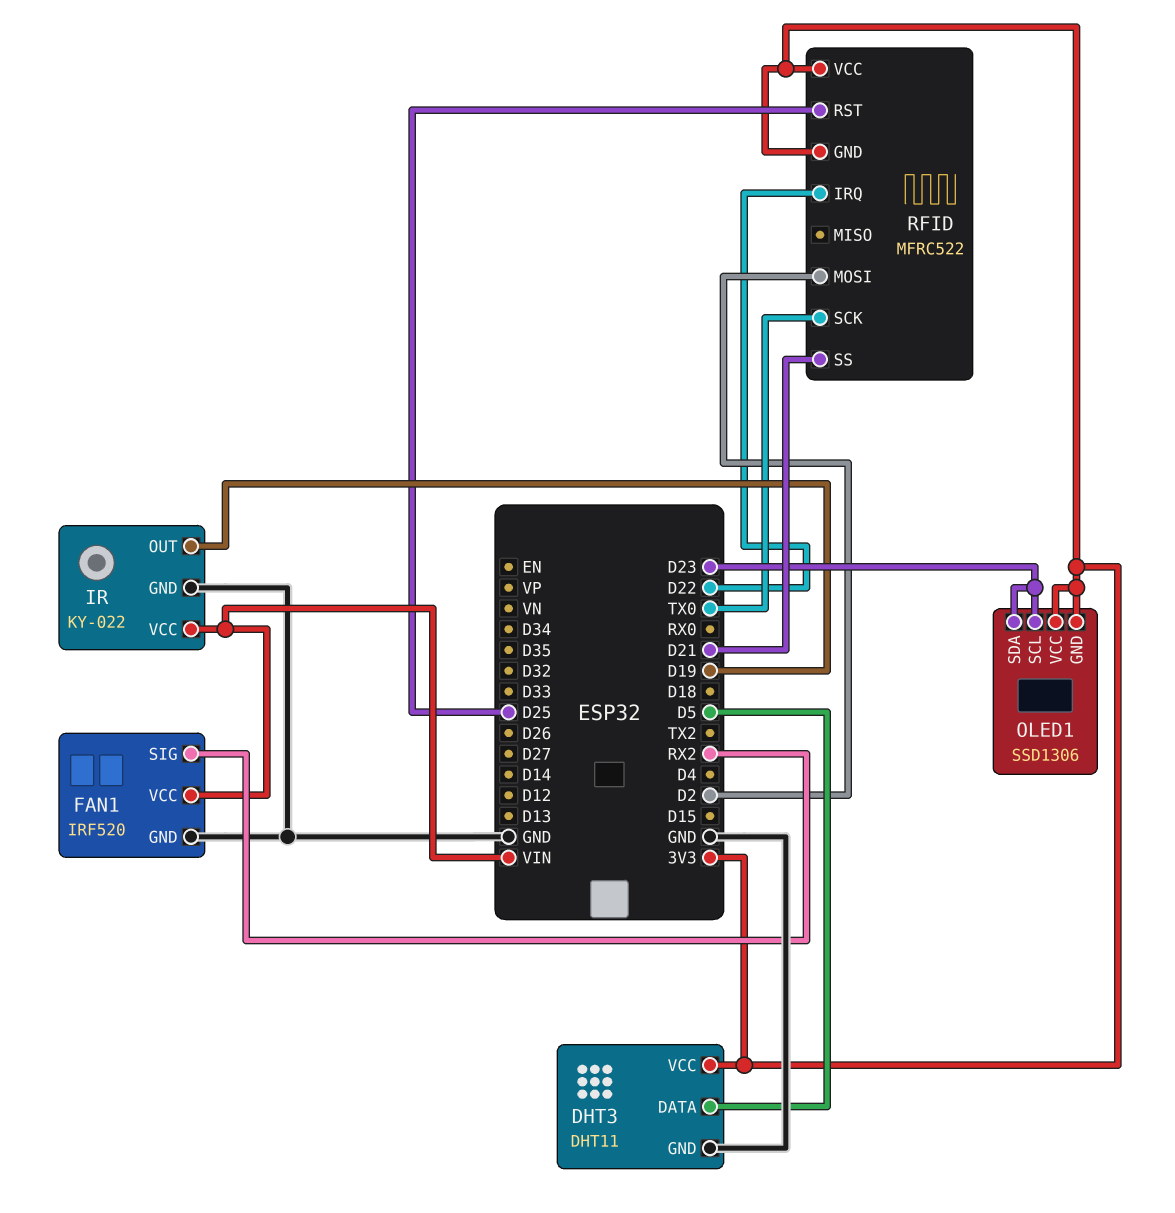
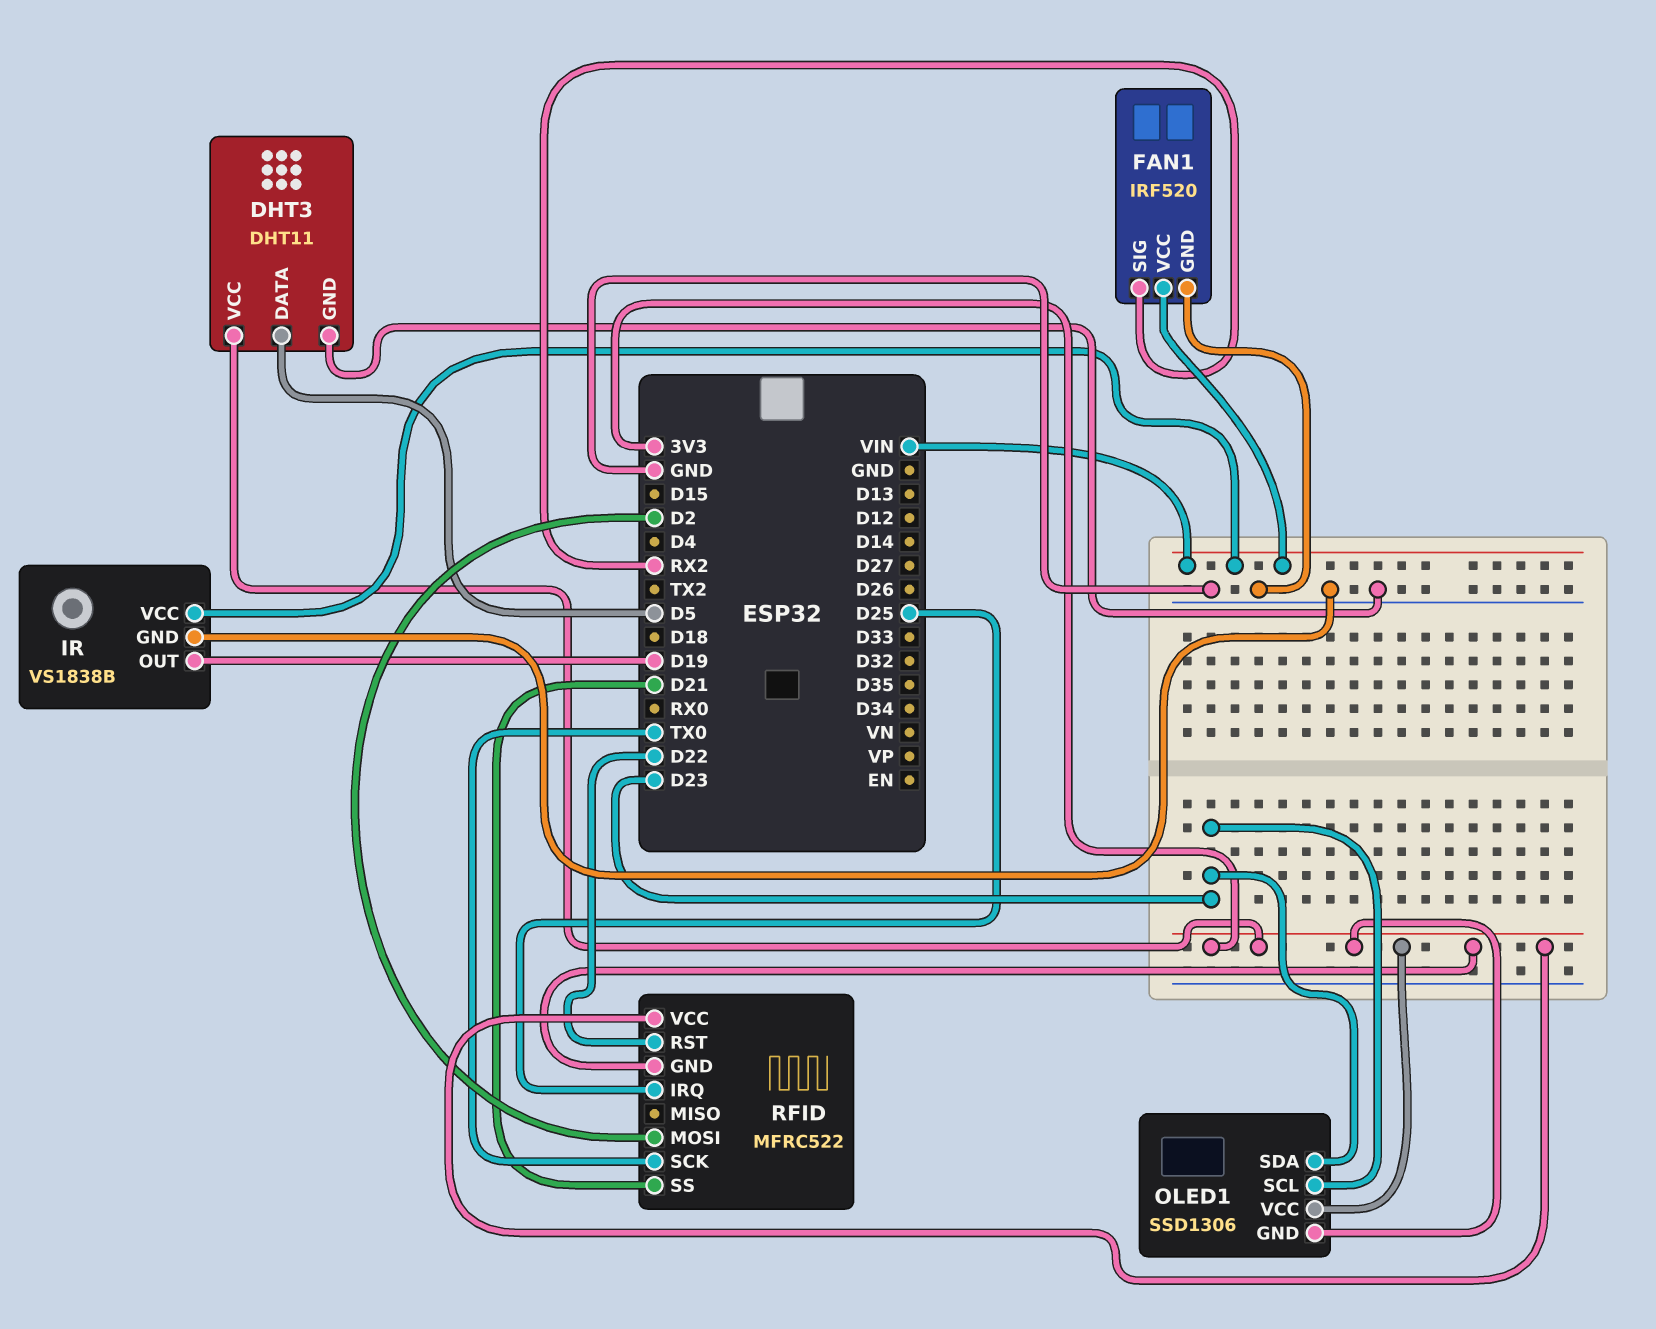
IR: KY-022 -> VS1838B
RFID pin IRQ: D22 -> D25
RFID pin RST: D25 -> D22

